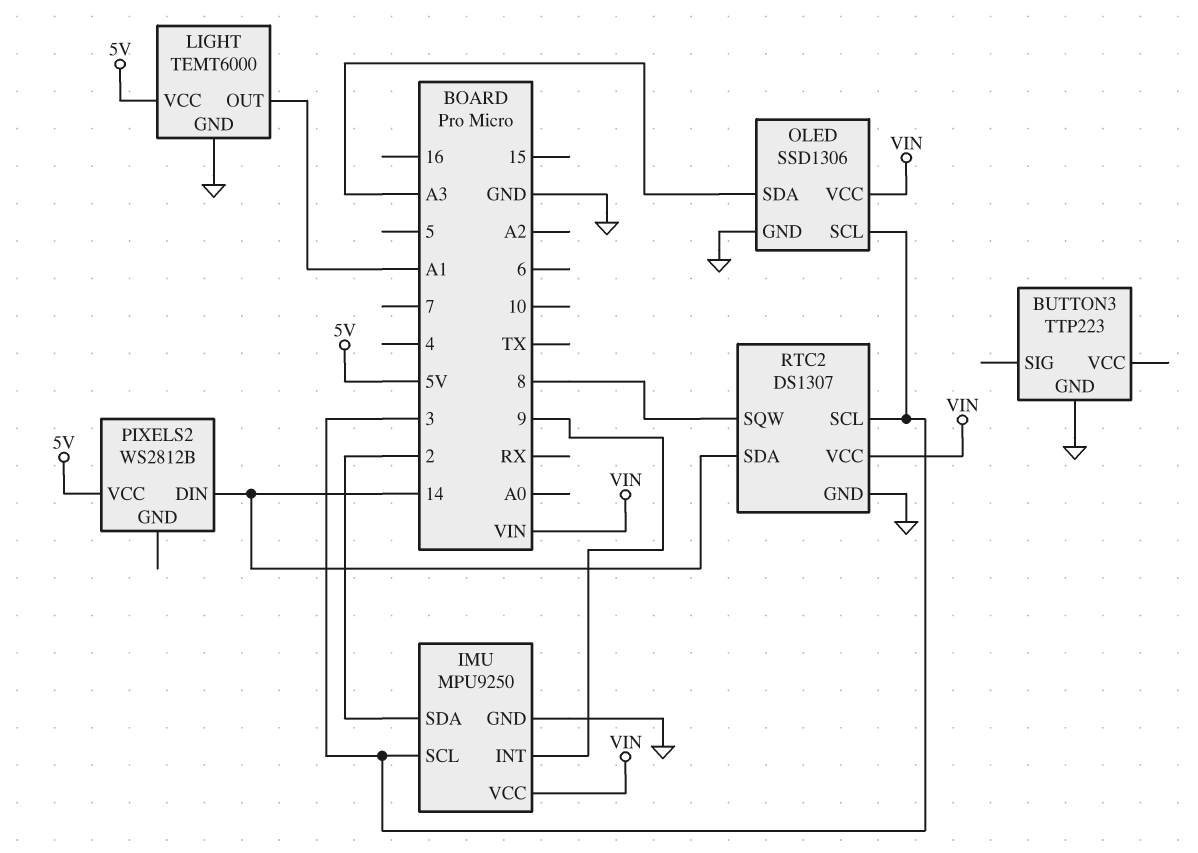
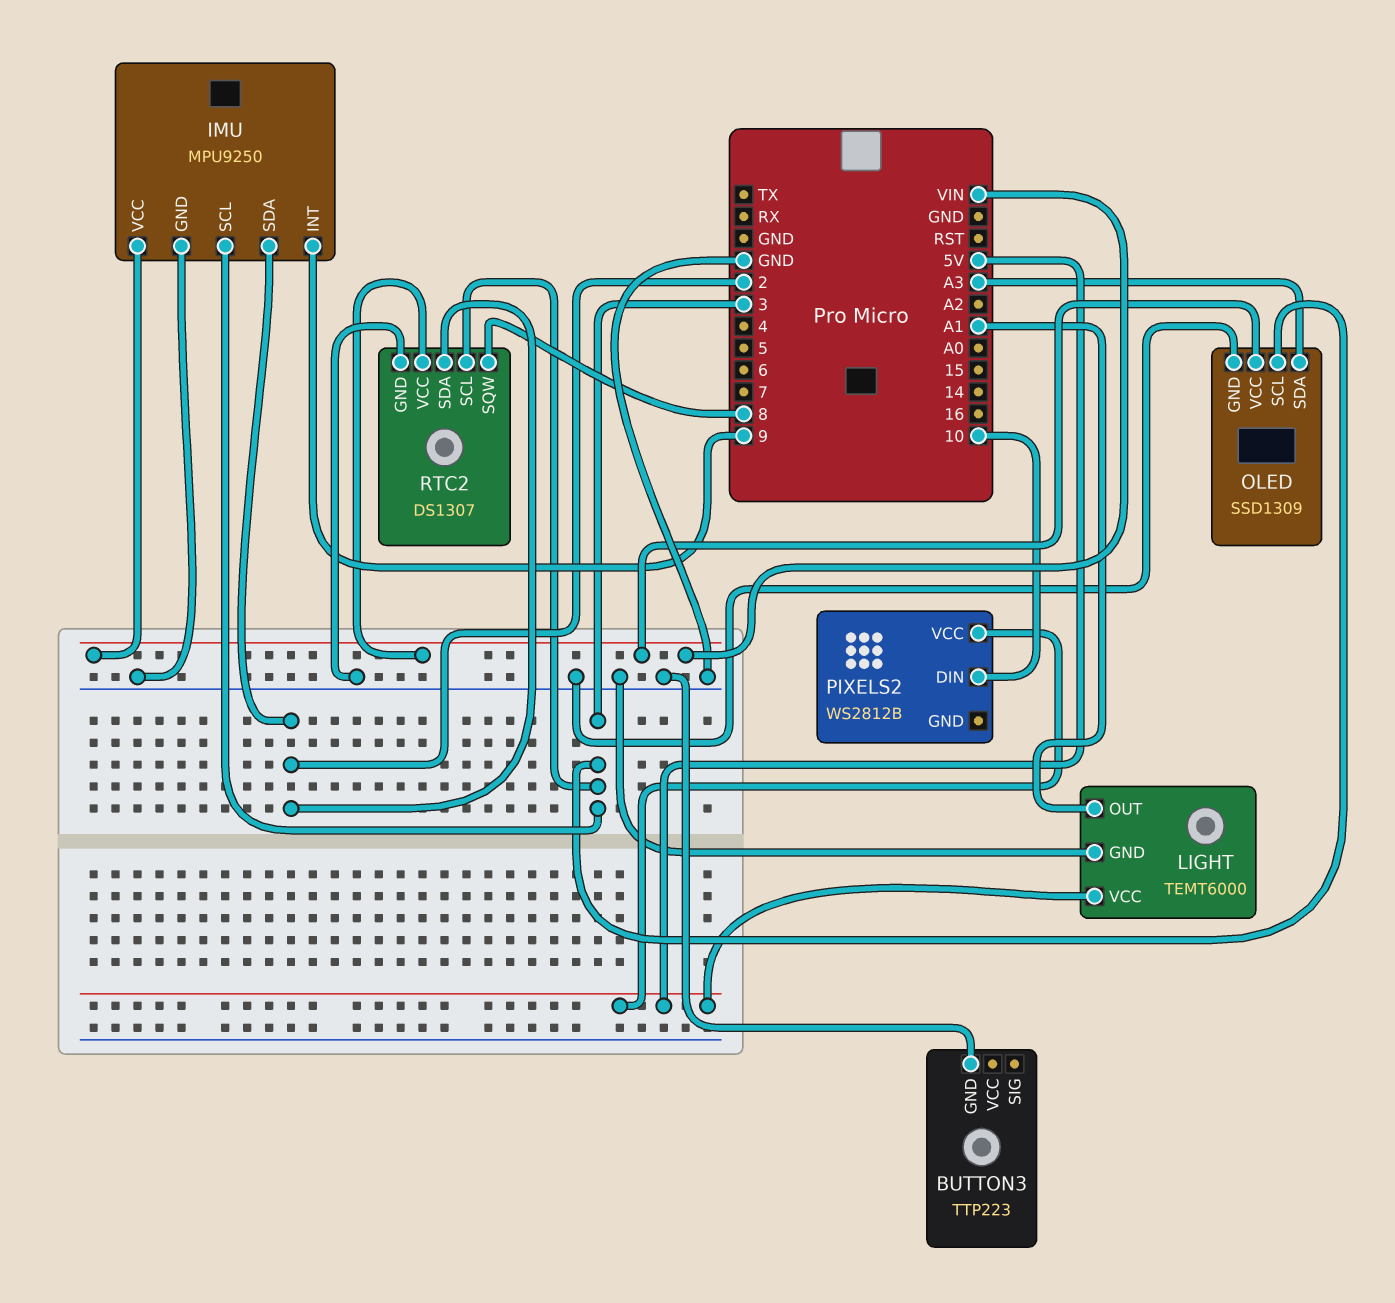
OLED: SSD1306 -> SSD1309
PIXELS2 pin DIN: 14 -> 10
RTC2 pin SDA: 14 -> 2

